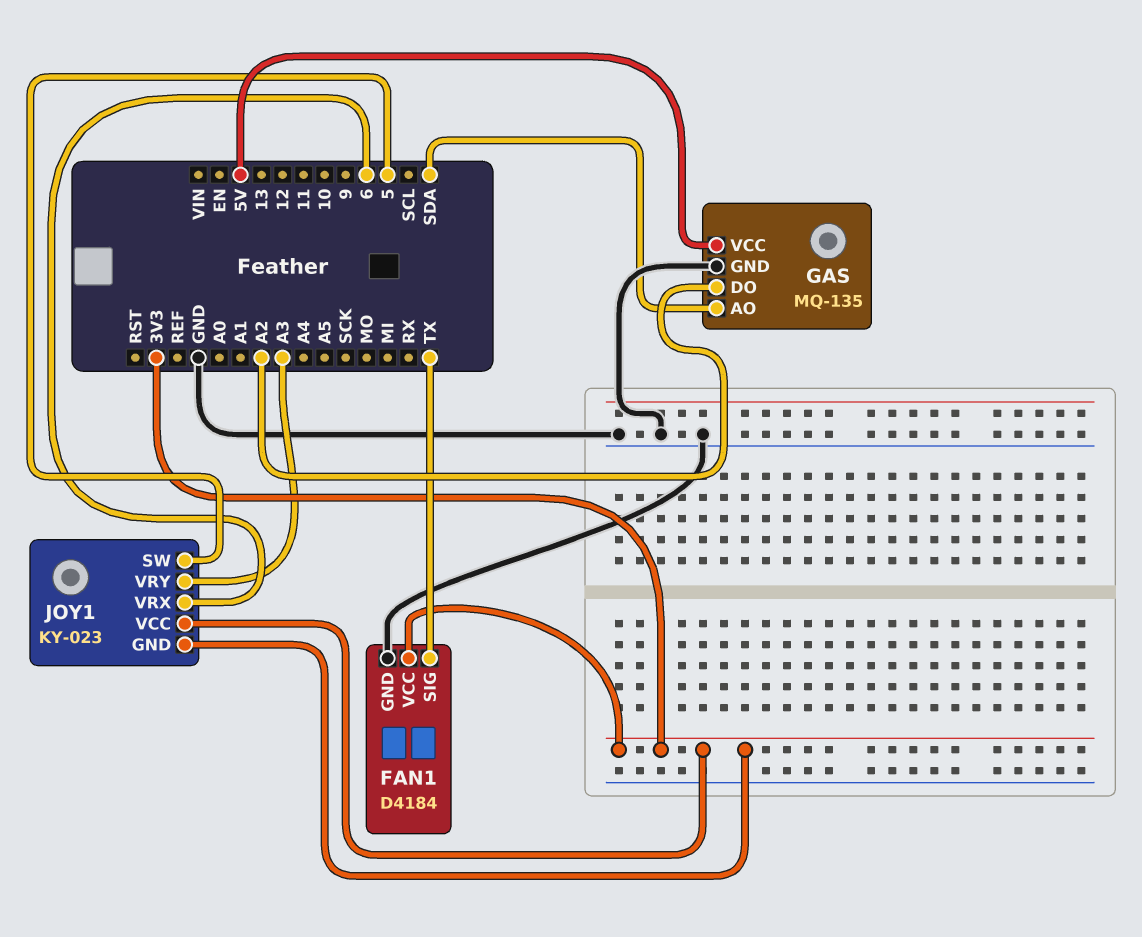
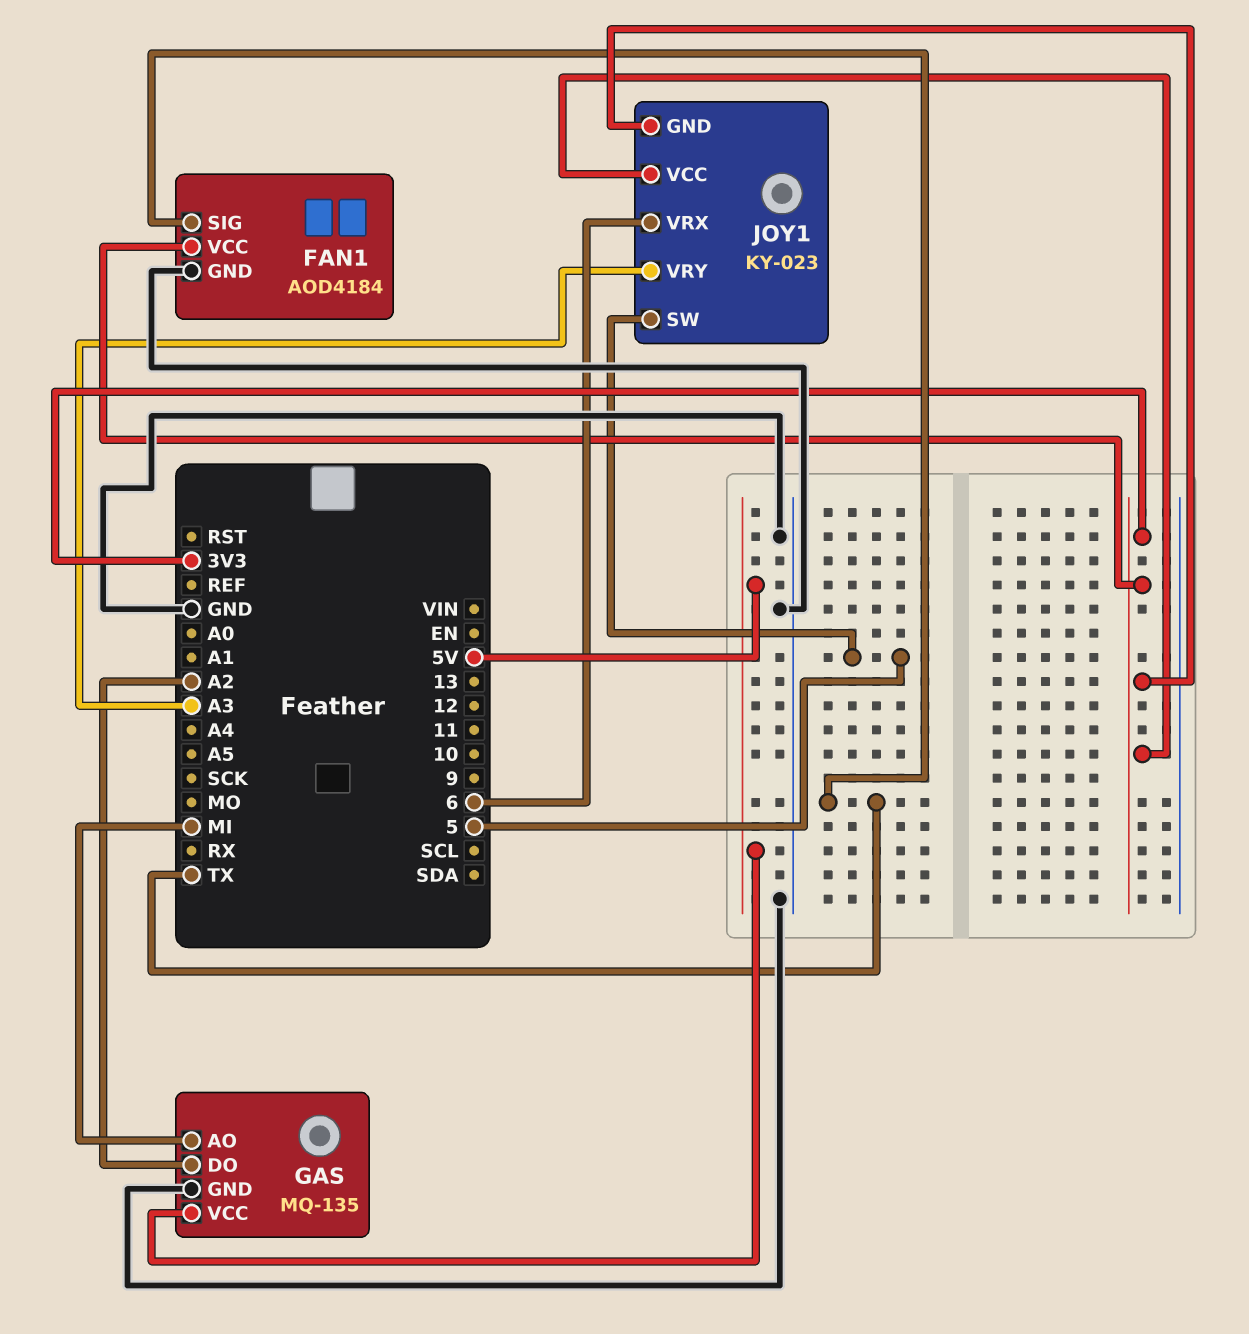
FAN1: D4184 -> AOD4184
GAS pin AO: SDA -> MI

